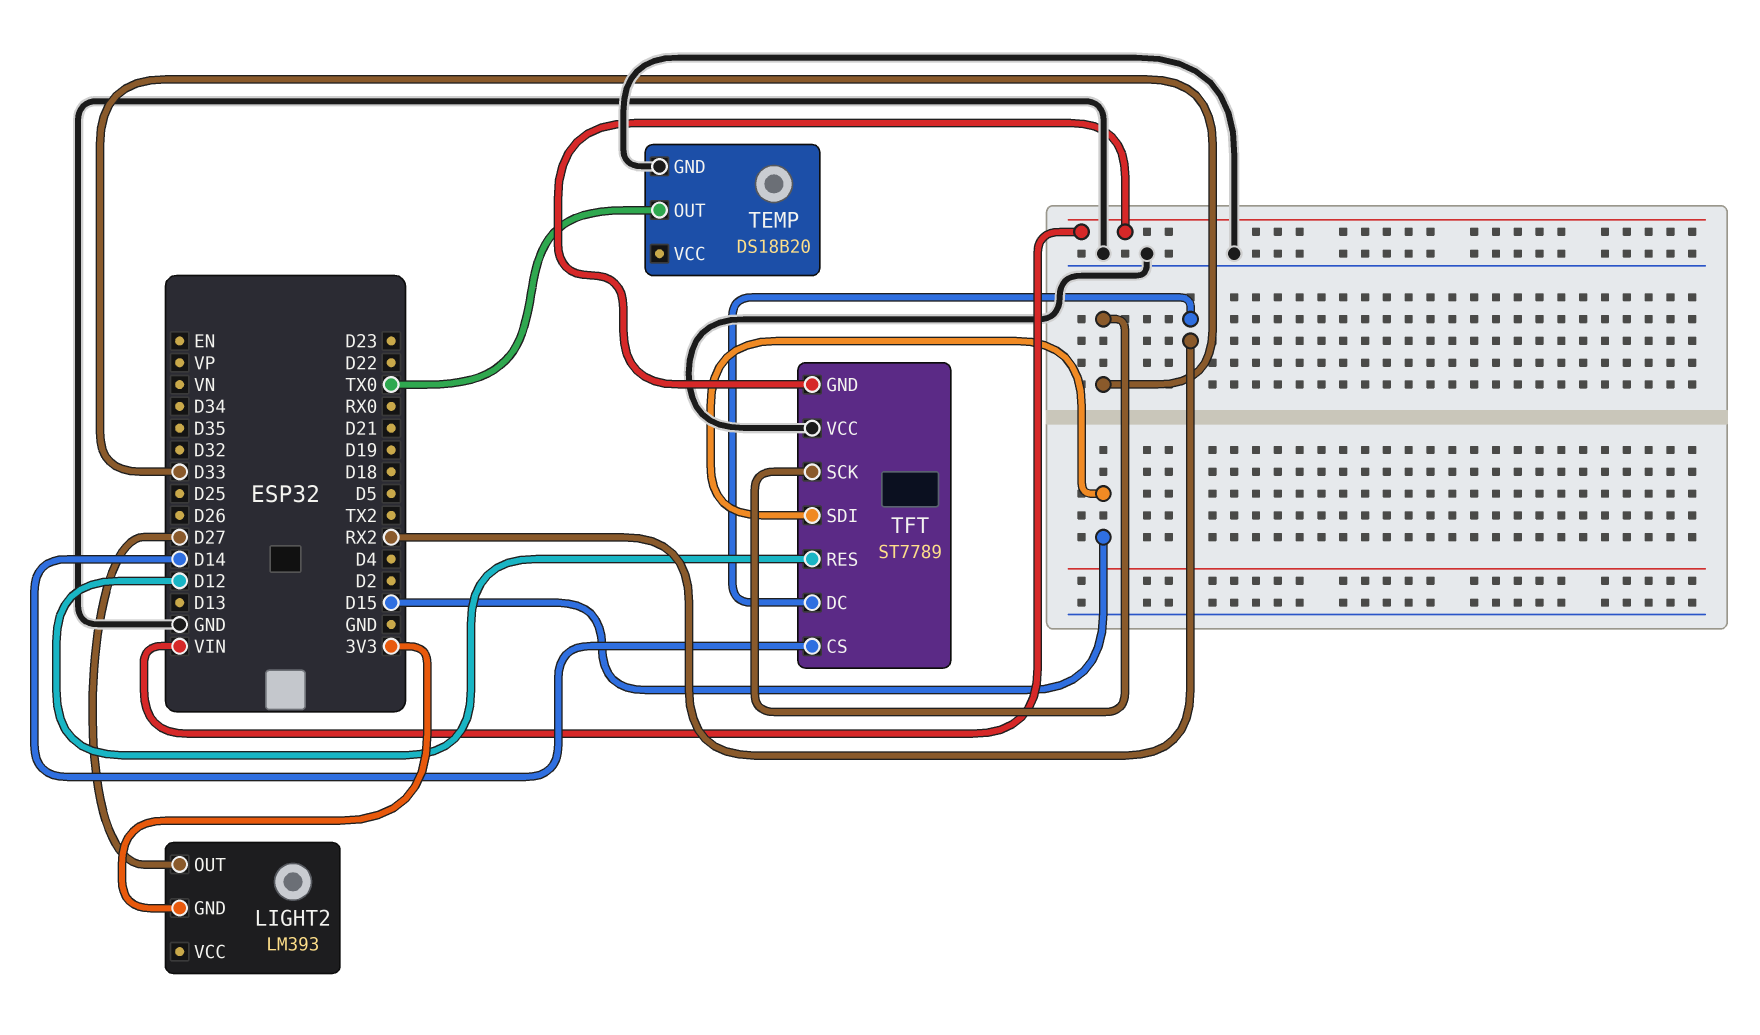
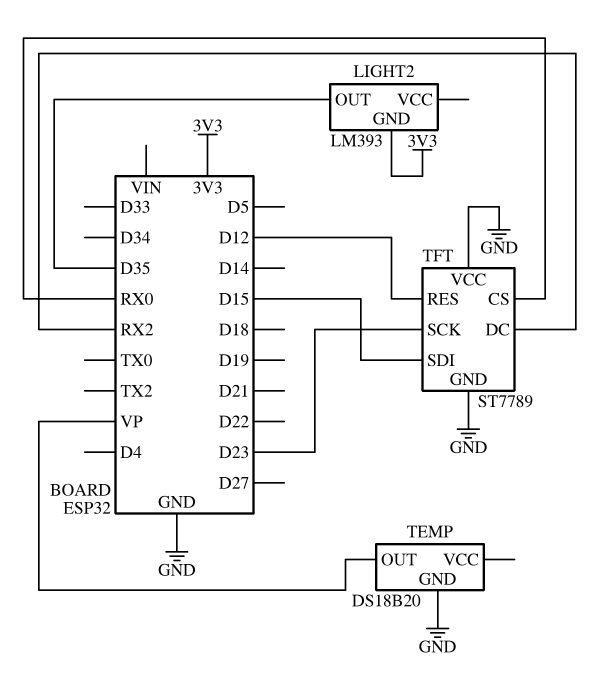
LIGHT2 pin OUT: D27 -> D35
TEMP pin OUT: TX0 -> VP
TFT pin CS: D14 -> RX0
TFT pin GND: VIN -> GND
TFT pin SCK: D33 -> D23

